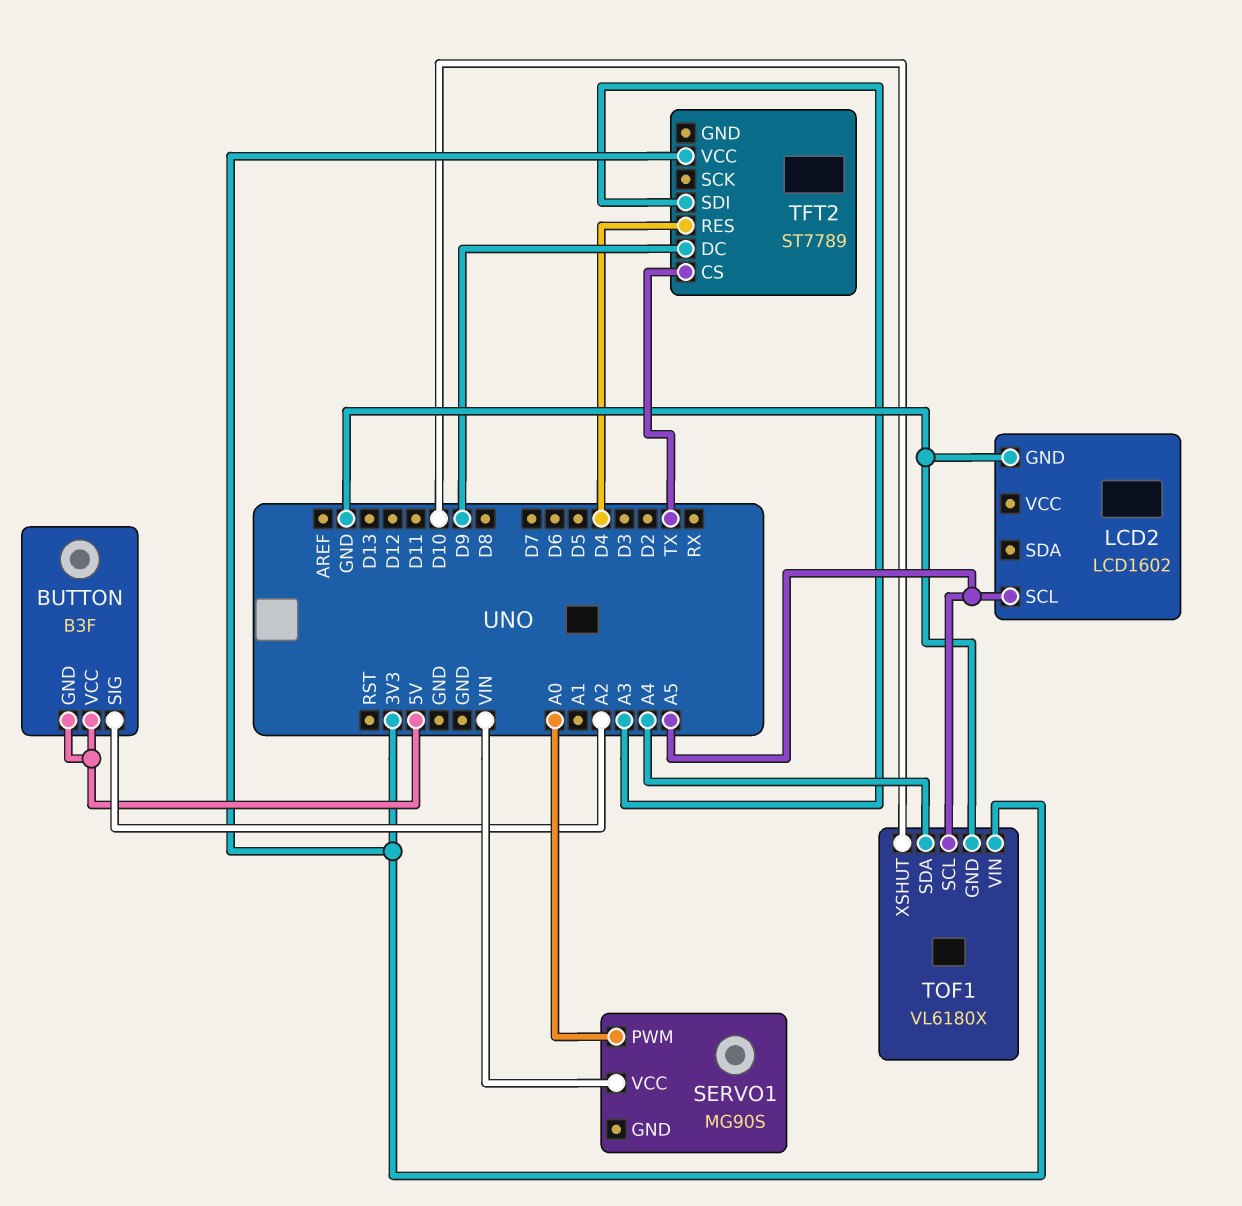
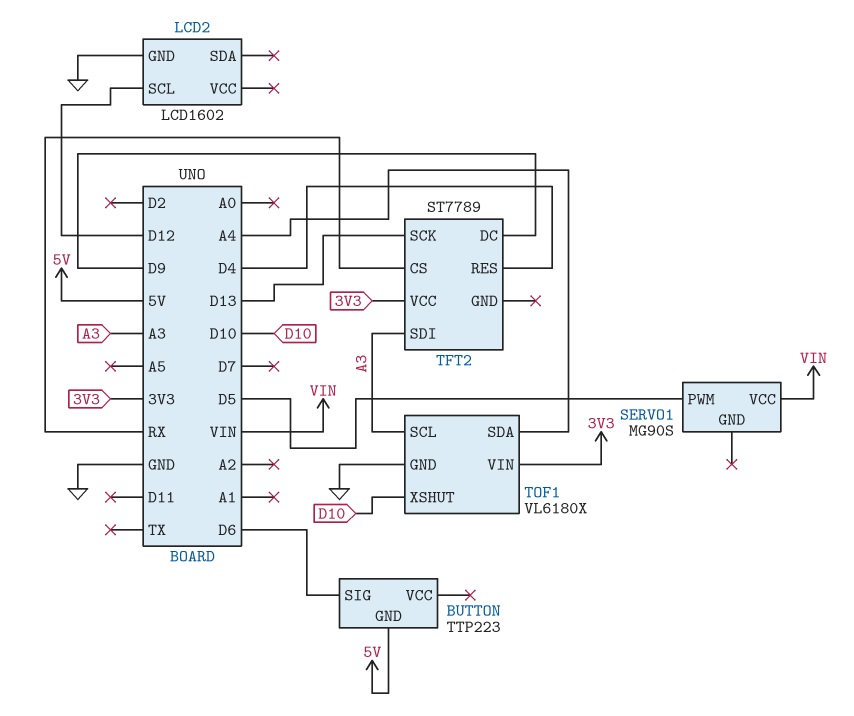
BUTTON: B3F -> TTP223
BUTTON pin SIG: A2 -> D6
BUTTON pin VCC: 5V -> none
LCD2 pin SCL: A5 -> D12
SERVO1 pin PWM: A0 -> D5
TFT2 pin CS: TX -> RX
TFT2 pin SCK: none -> D13
TOF1 pin SCL: A5 -> A3

